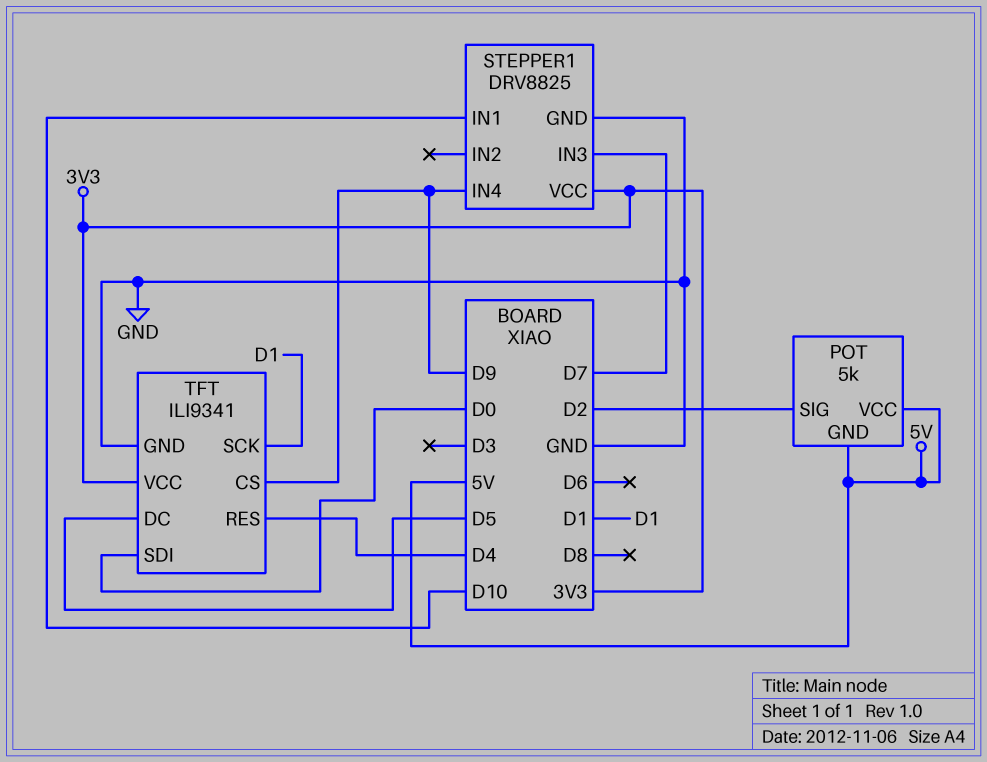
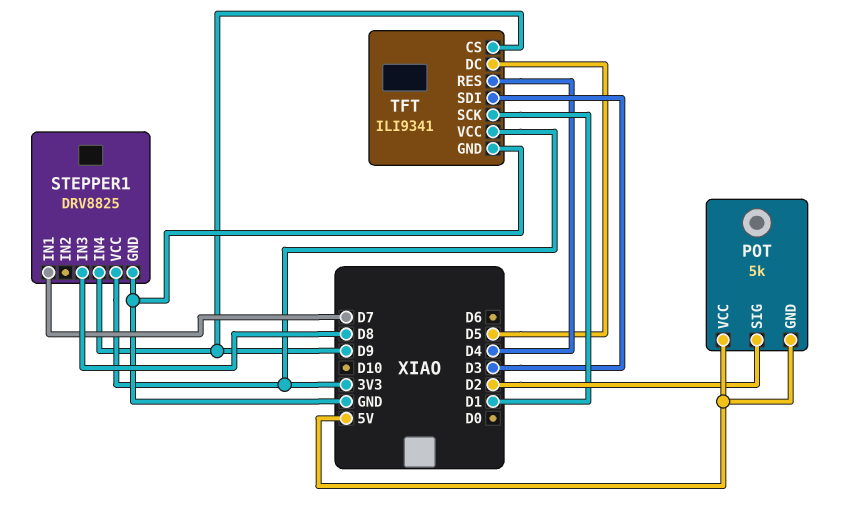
STEPPER1 pin IN1: D10 -> D7
STEPPER1 pin IN3: D7 -> D8
TFT pin SDI: D0 -> D3

